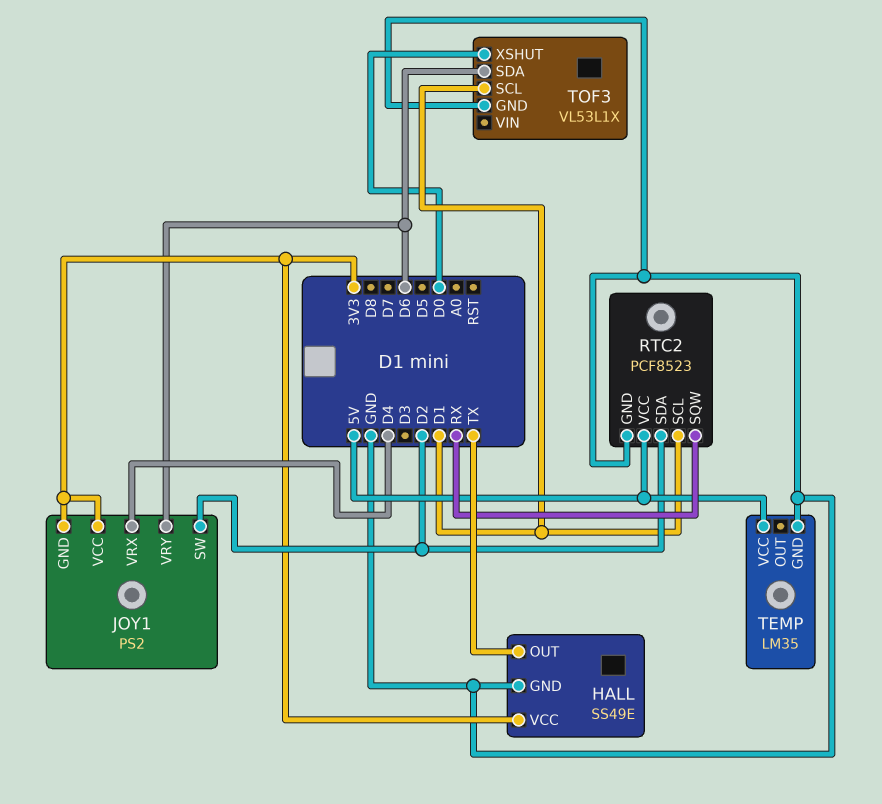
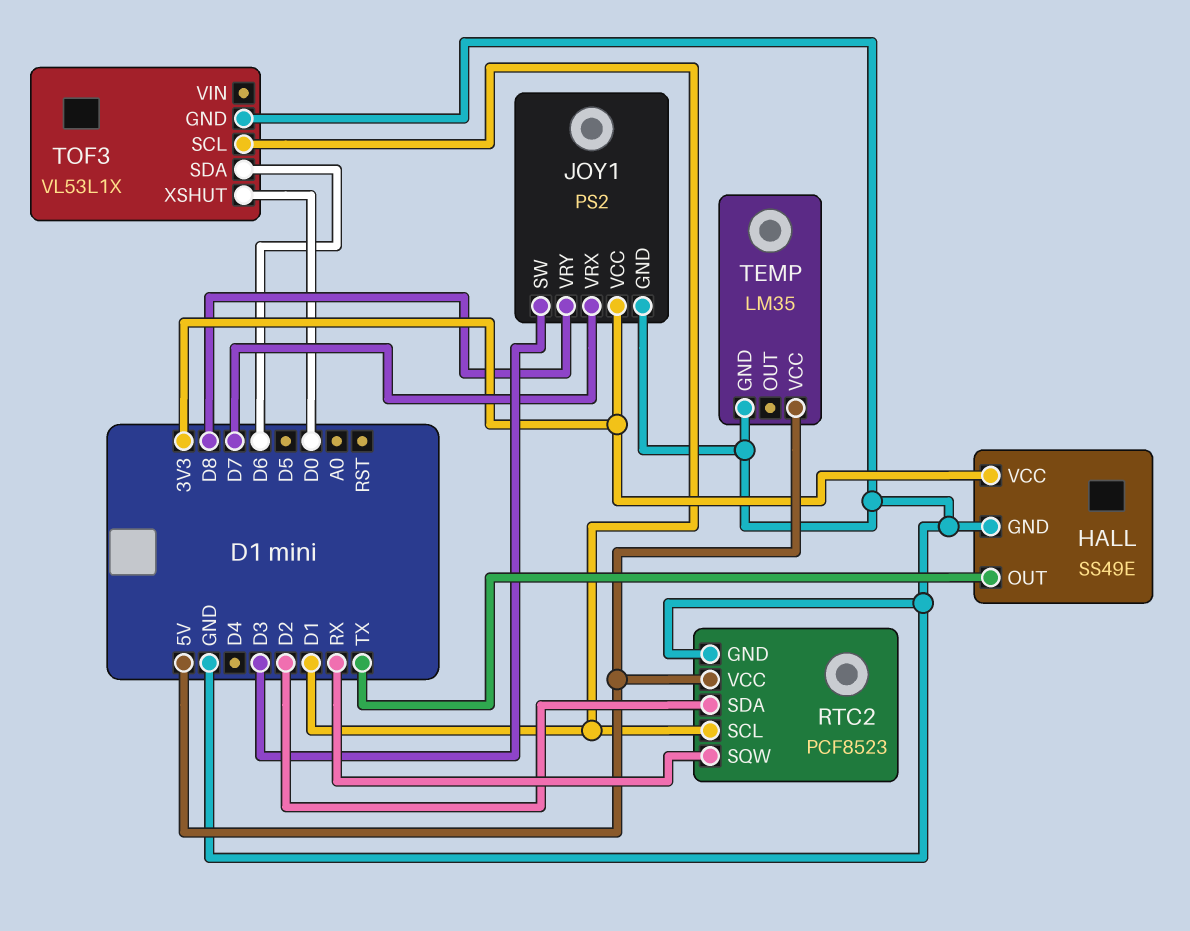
JOY1 pin GND: 3V3 -> GND
JOY1 pin SW: D2 -> D3
JOY1 pin VRX: D4 -> D7
JOY1 pin VRY: D6 -> D8

